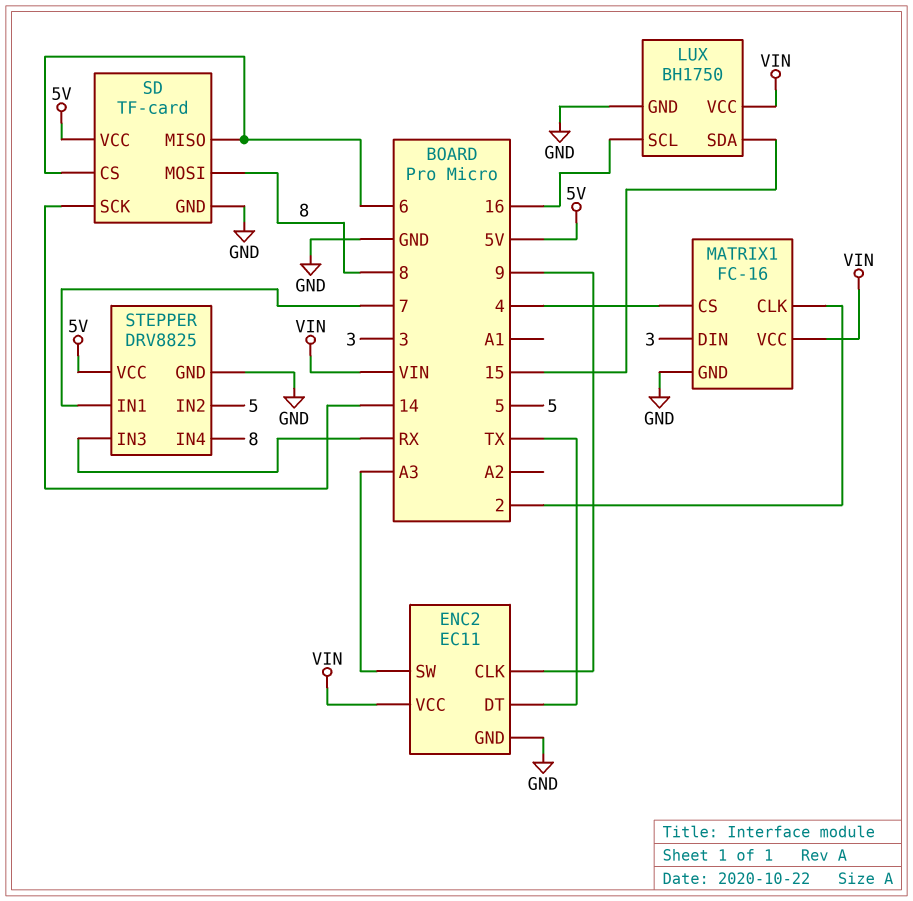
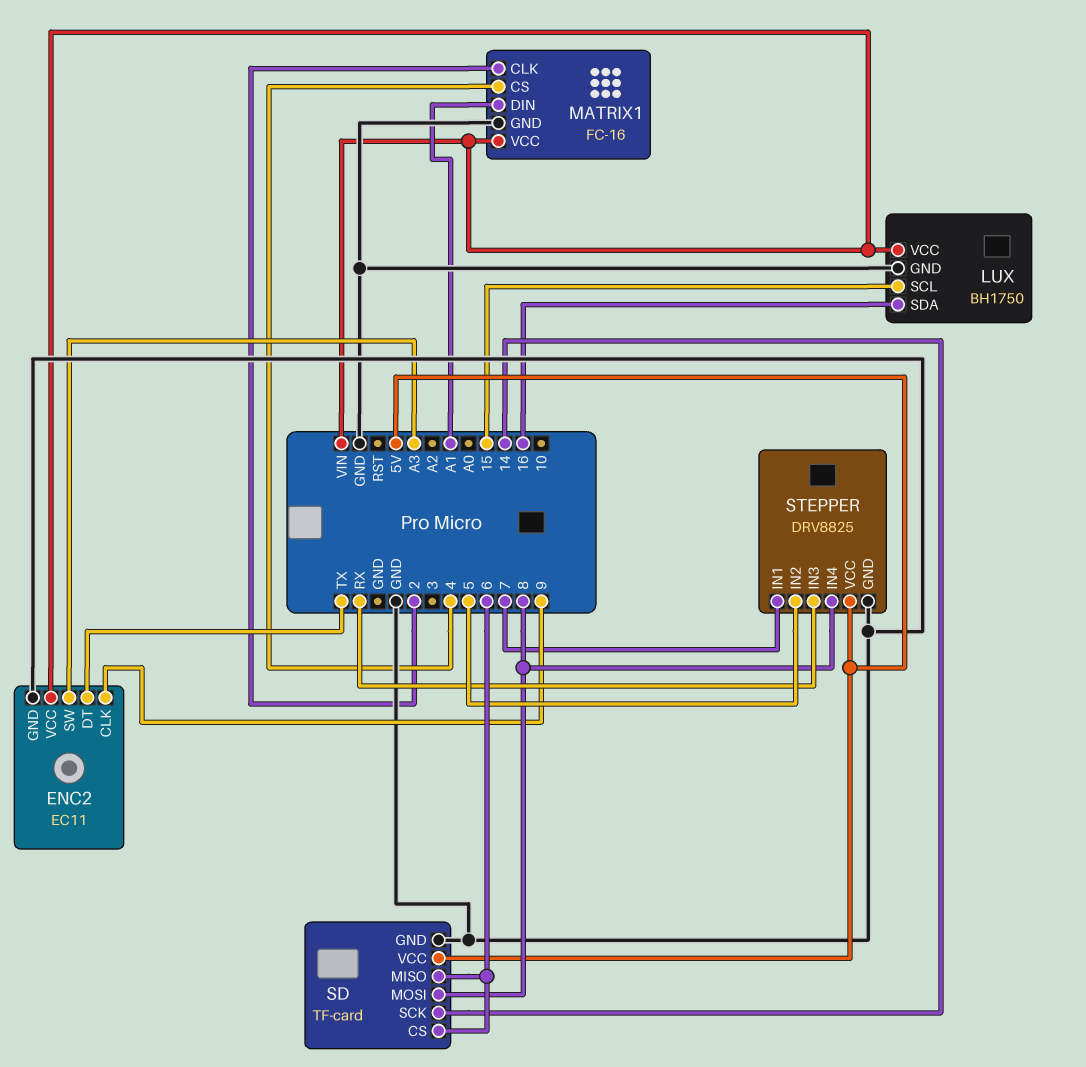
LUX pin SCL: 16 -> 15
LUX pin SDA: 15 -> 16
MATRIX1 pin DIN: 3 -> A1

